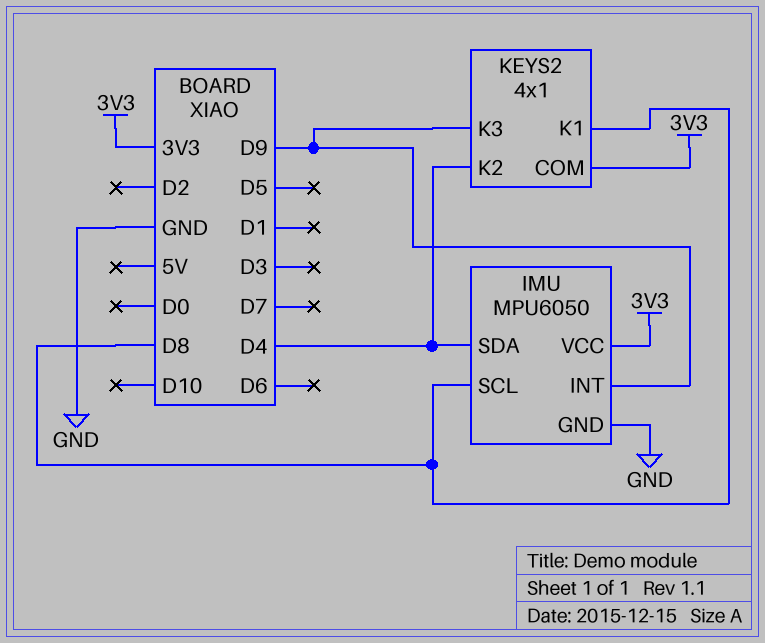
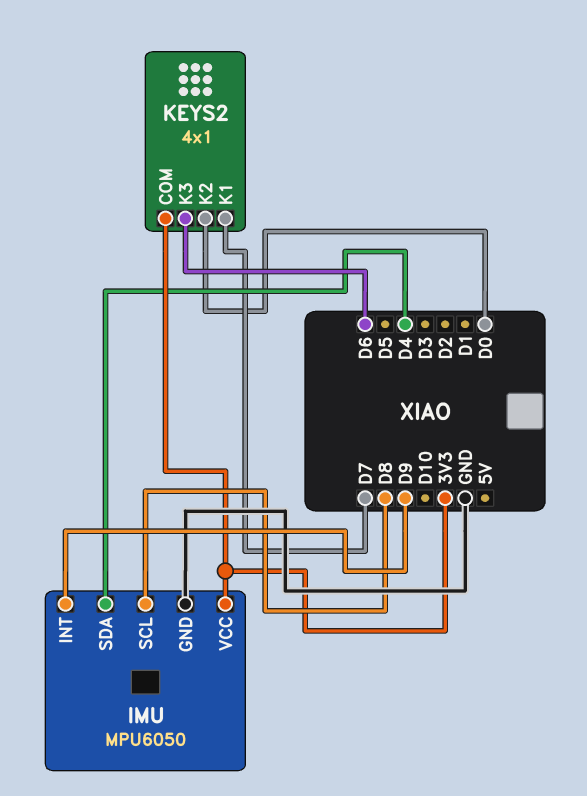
KEYS2 pin K1: D8 -> D7
KEYS2 pin K2: D4 -> D0
KEYS2 pin K3: D9 -> D6

